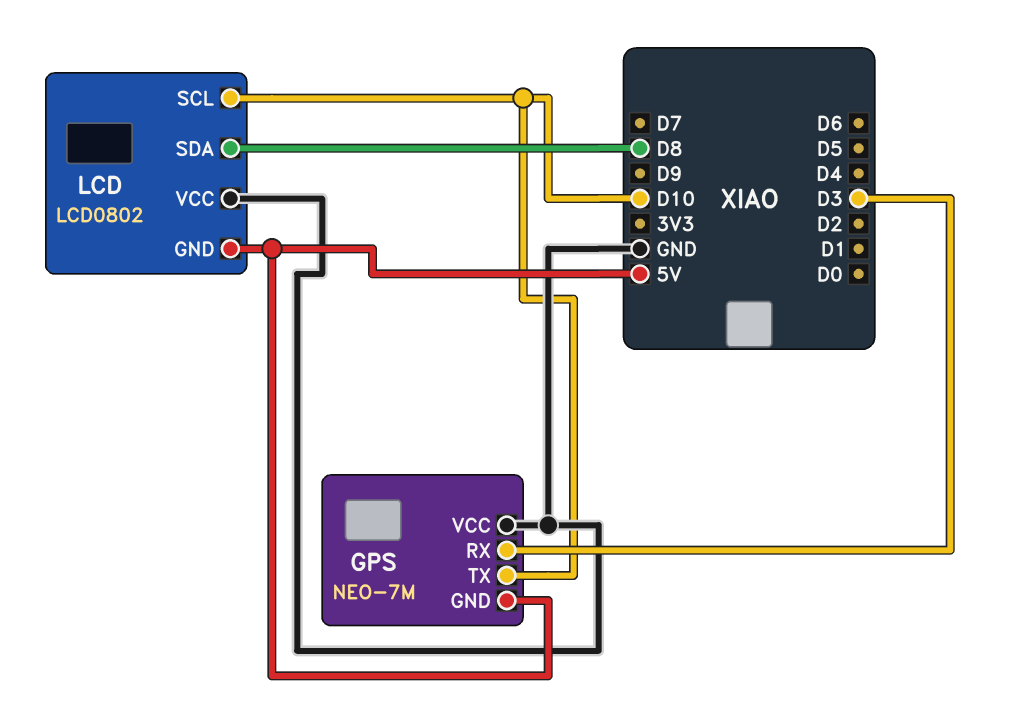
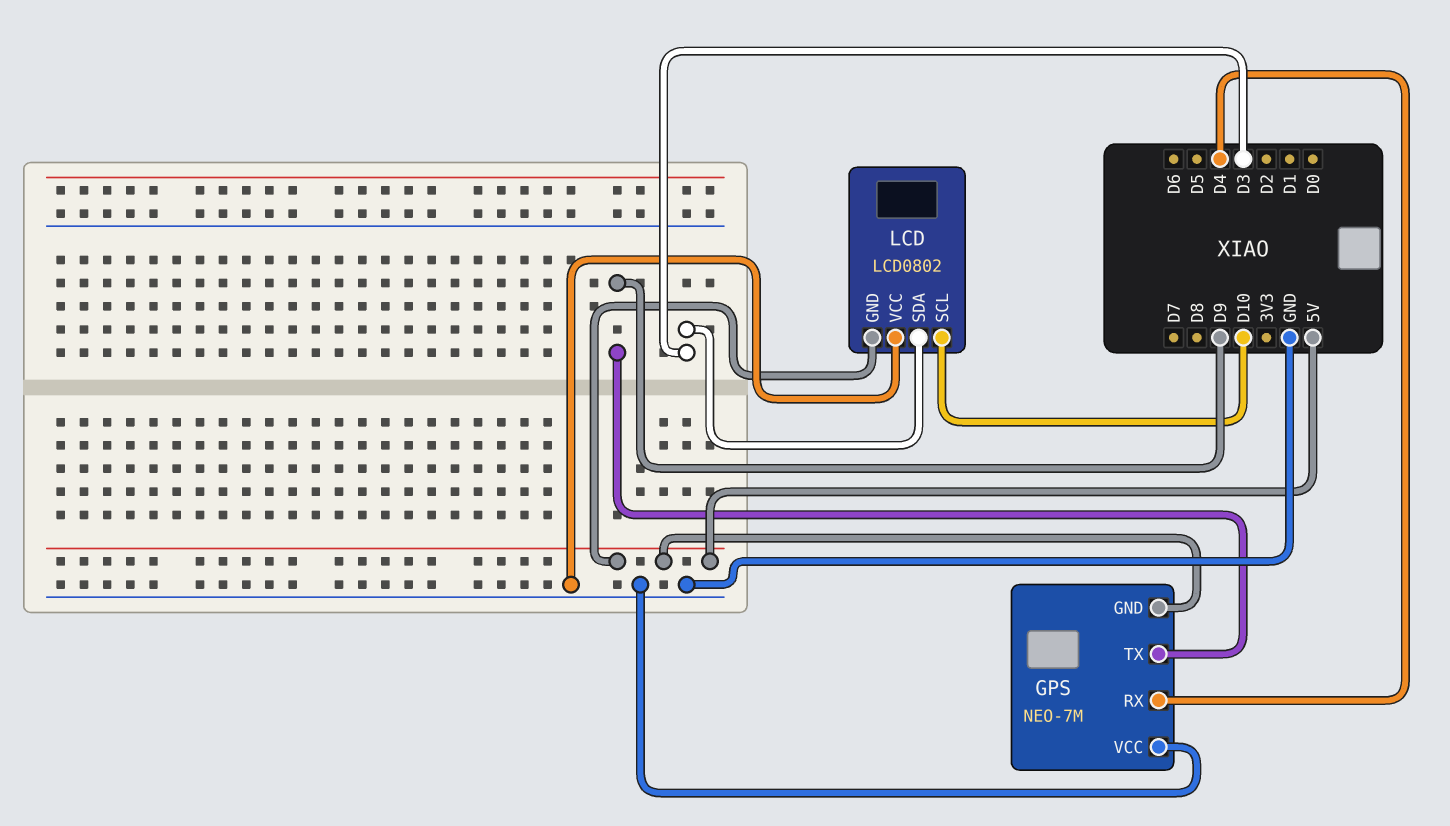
GPS pin RX: D3 -> D4
GPS pin TX: D10 -> D9
LCD pin SDA: D8 -> D3

